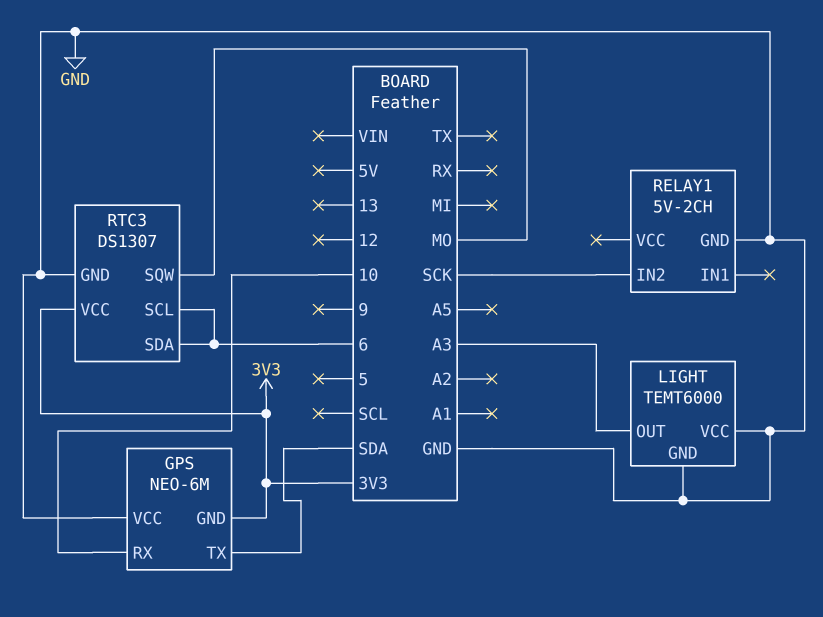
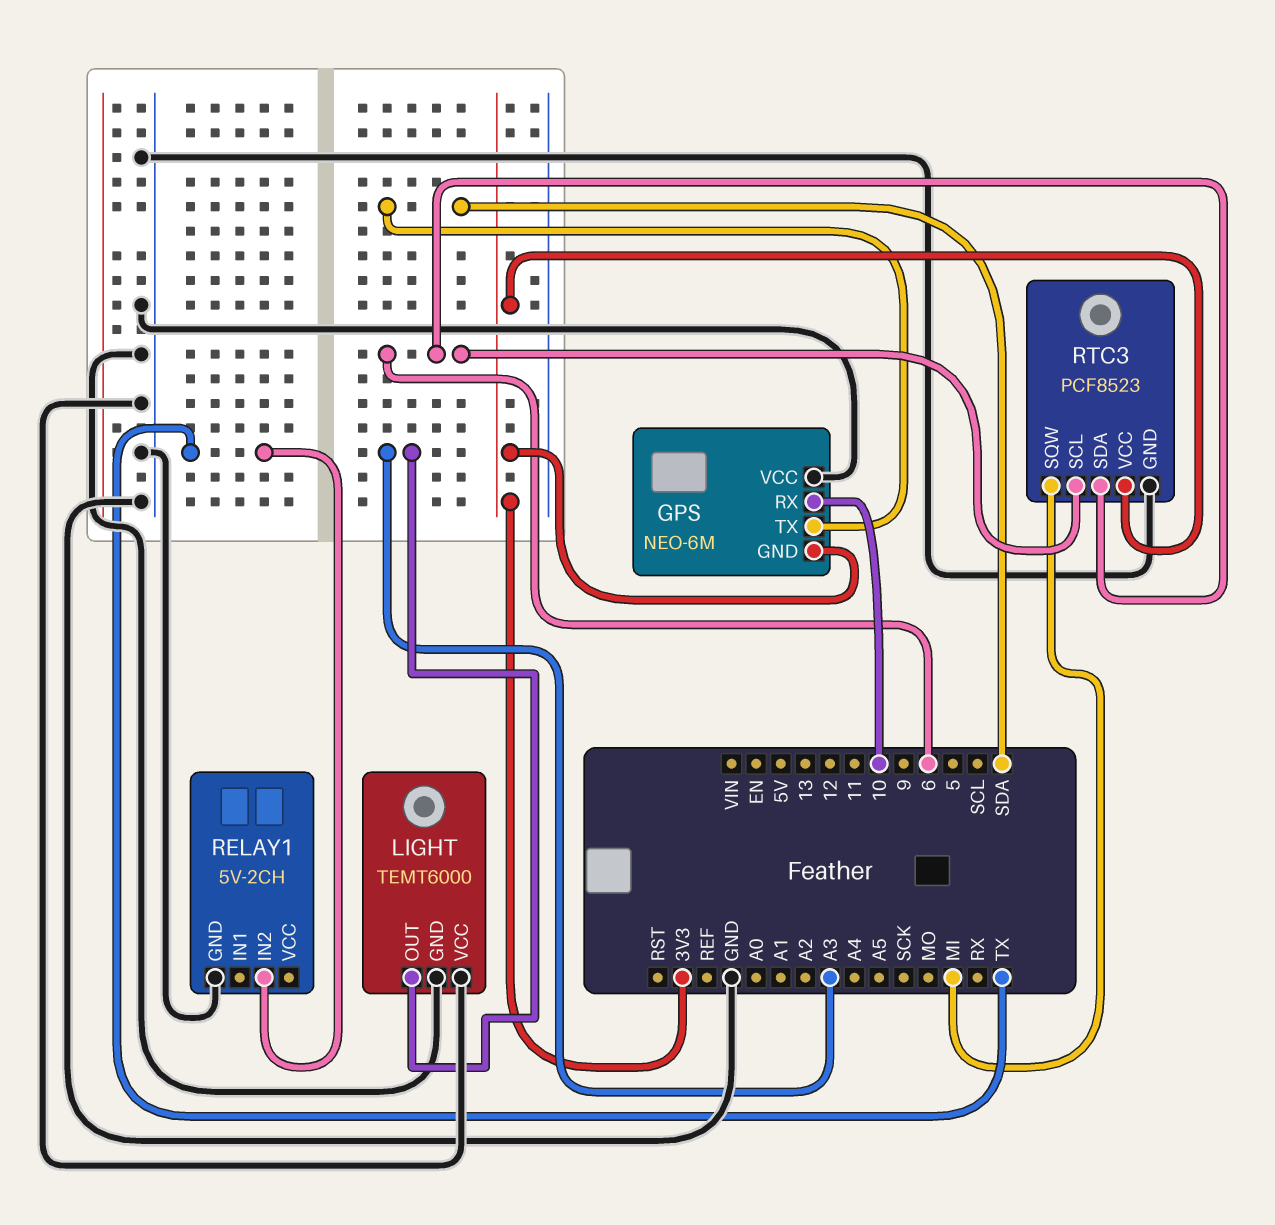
RELAY1 pin IN2: SCK -> TX
RTC3: DS1307 -> PCF8523
RTC3 pin SQW: MO -> MI

